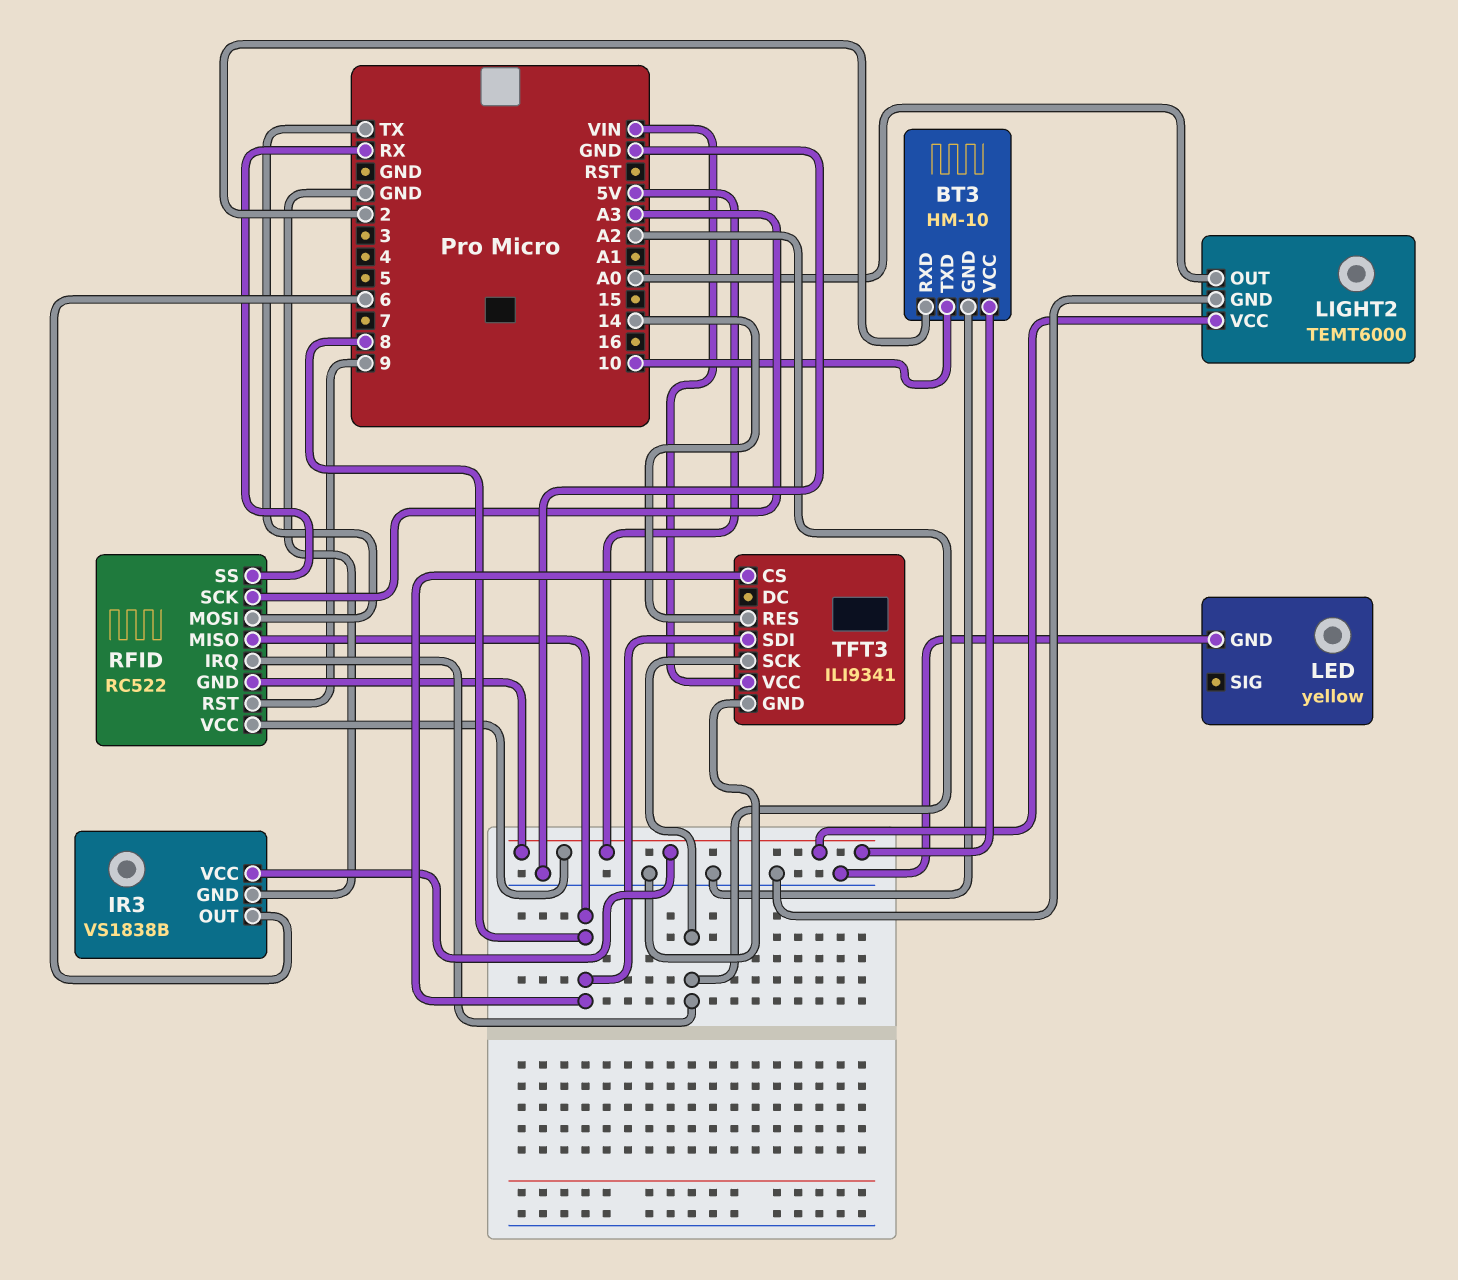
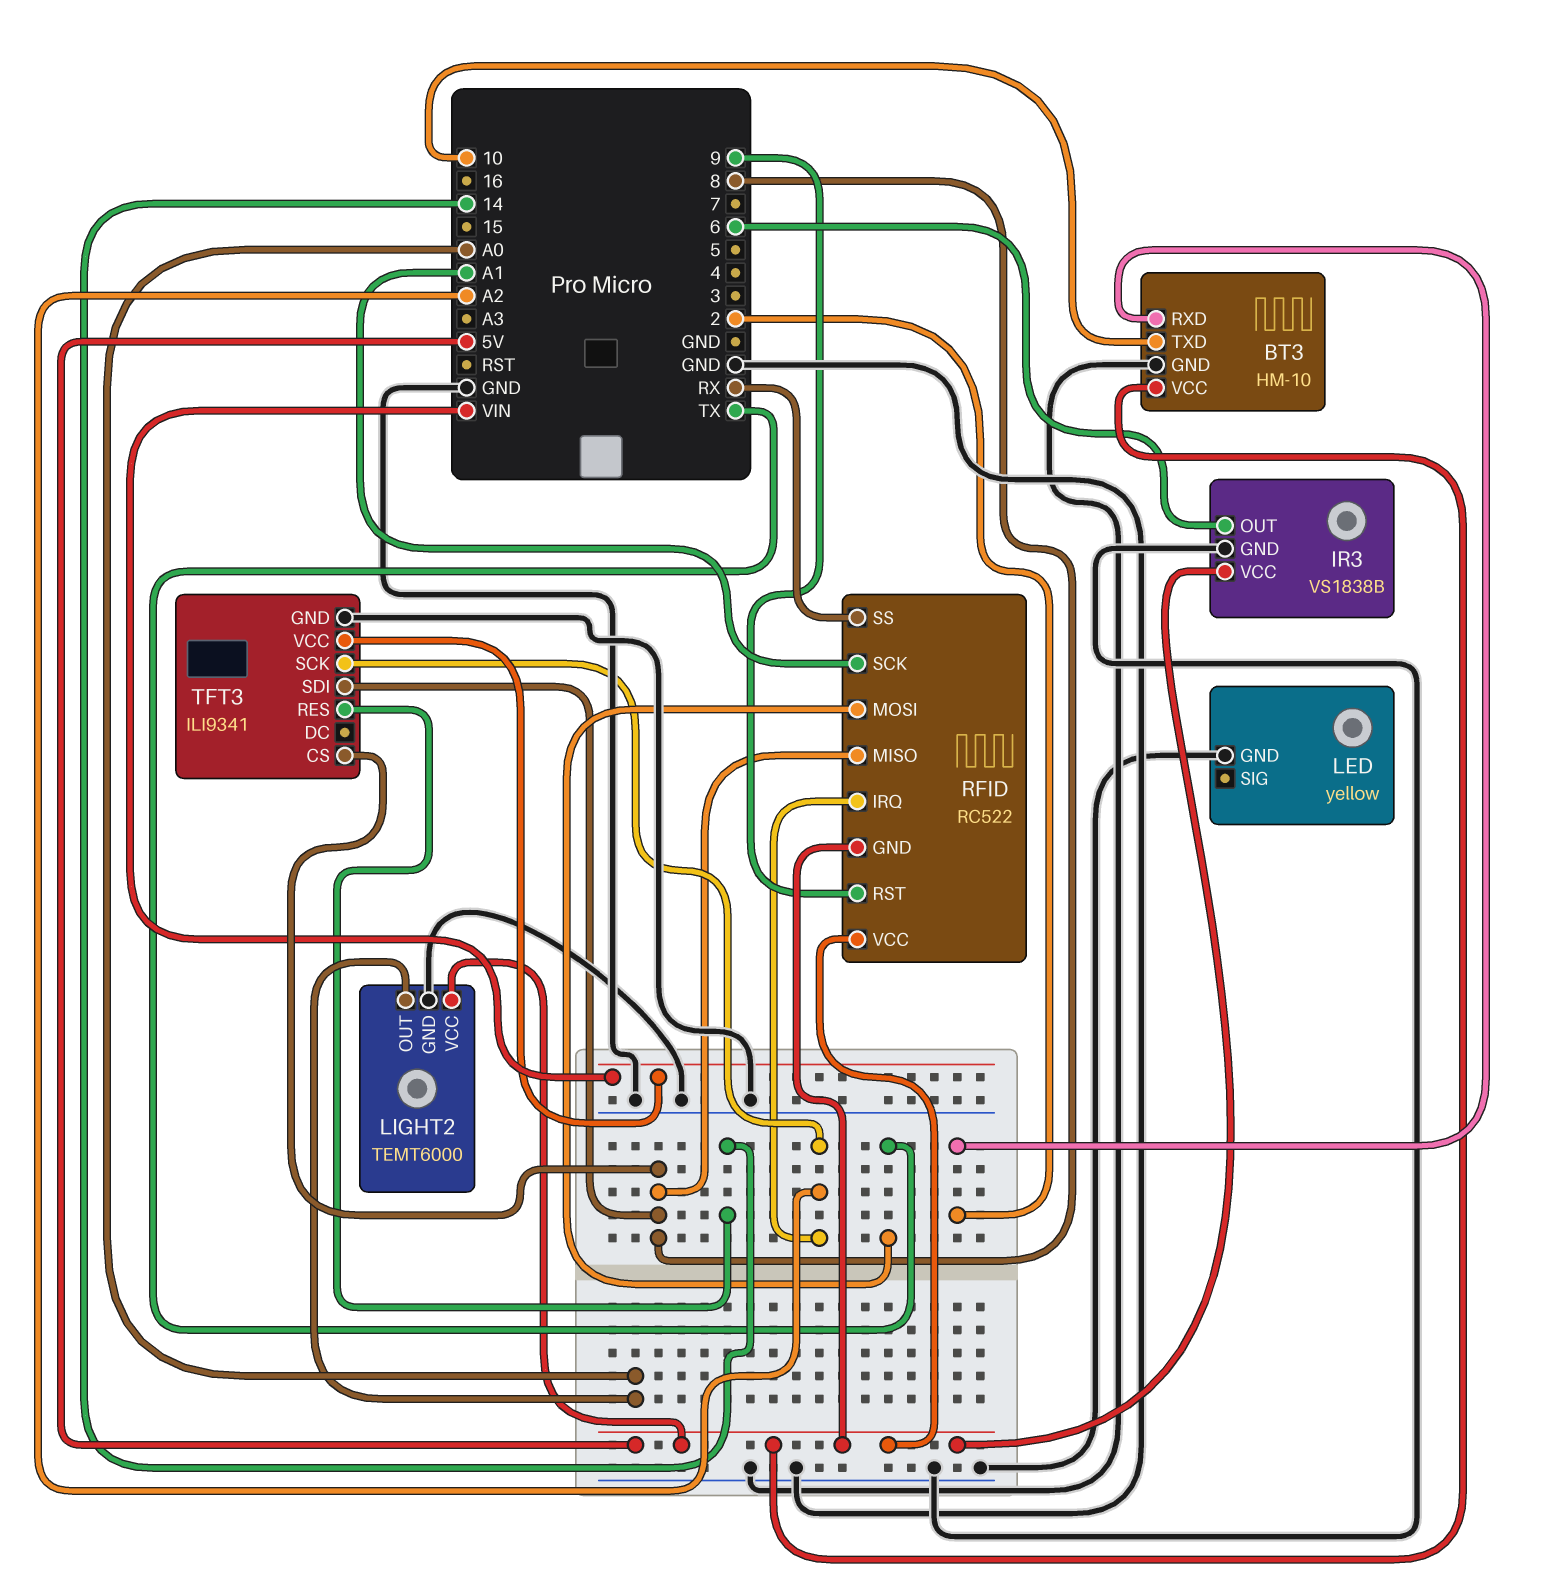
RFID pin SCK: A3 -> A1

